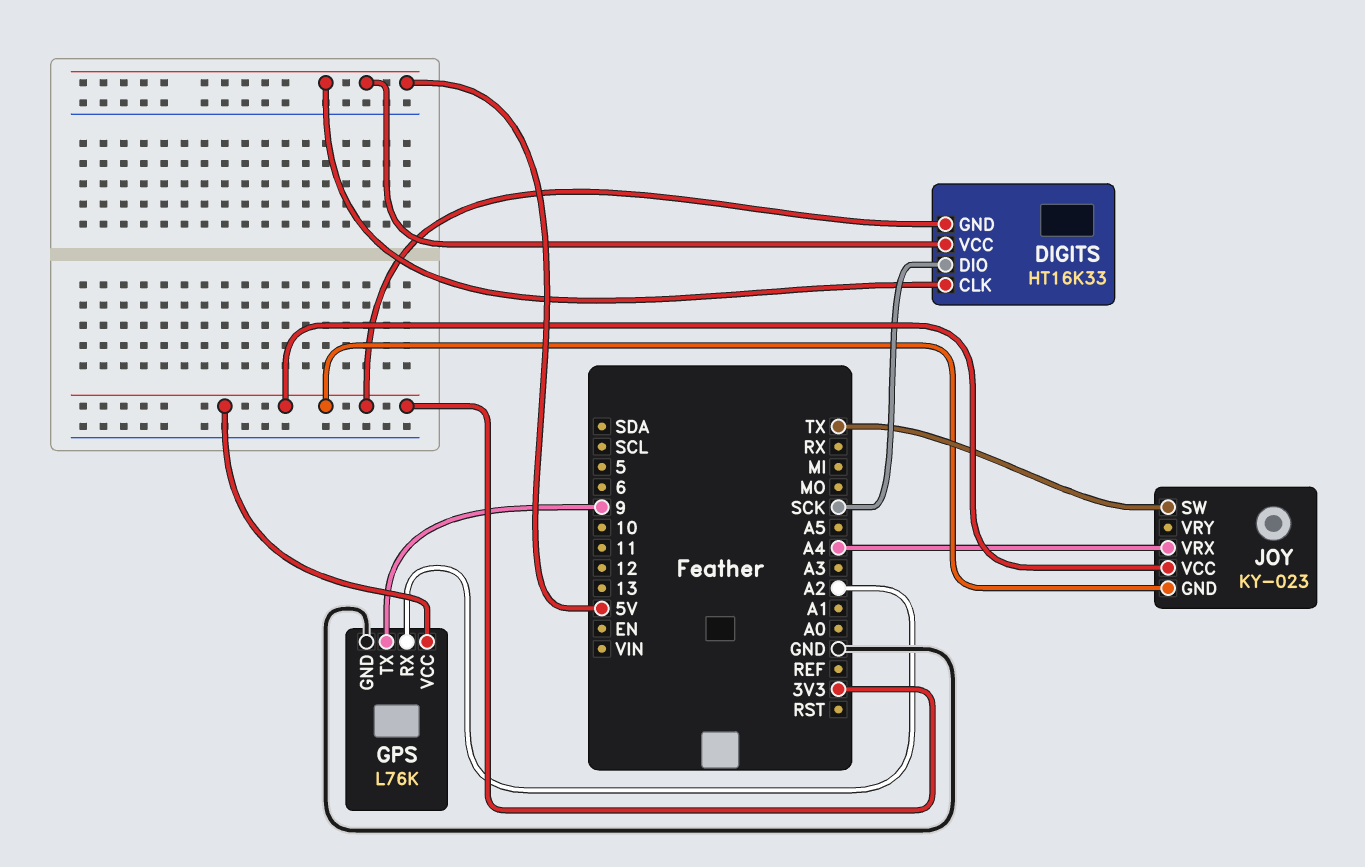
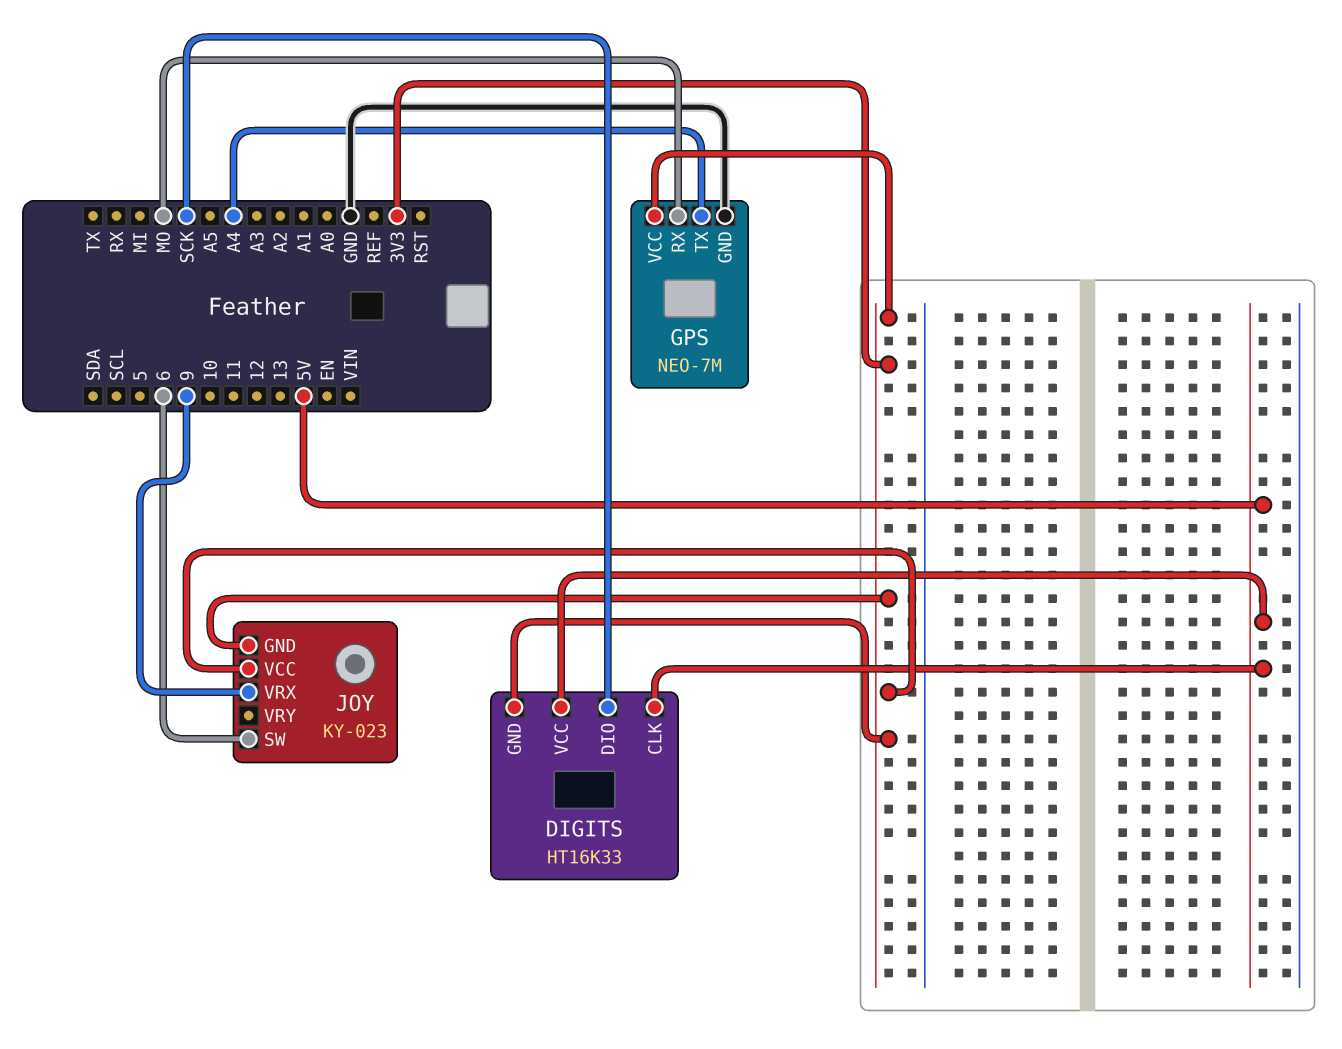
GPS: L76K -> NEO-7M
GPS pin RX: A2 -> MO
GPS pin TX: 9 -> A4
JOY pin SW: TX -> 6
JOY pin VRX: A4 -> 9

